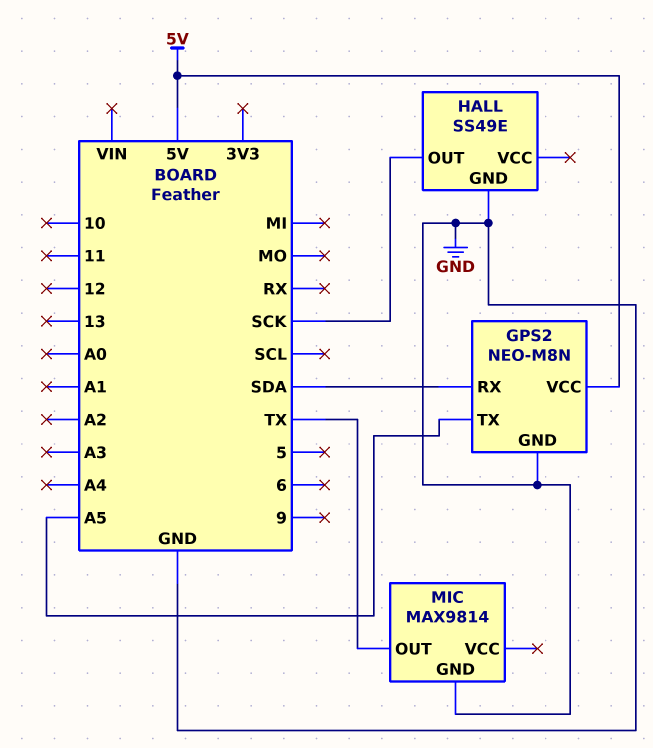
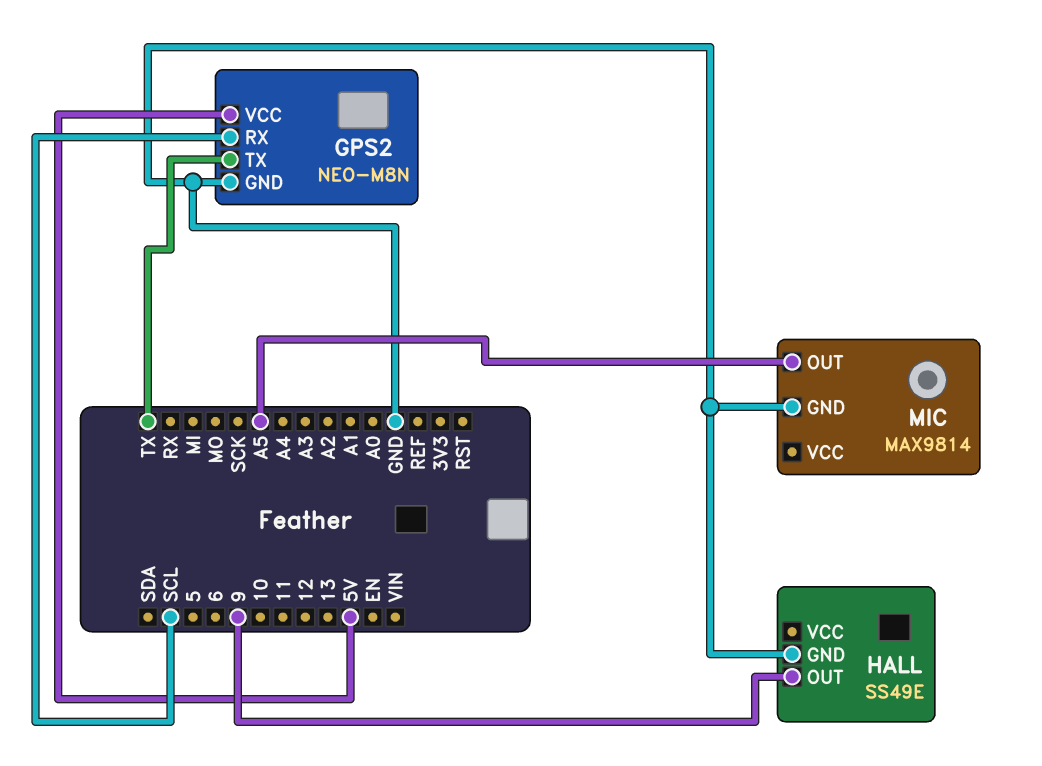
GPS2 pin RX: SDA -> SCL
GPS2 pin TX: A5 -> TX
HALL pin OUT: SCK -> 9
MIC pin OUT: TX -> A5

